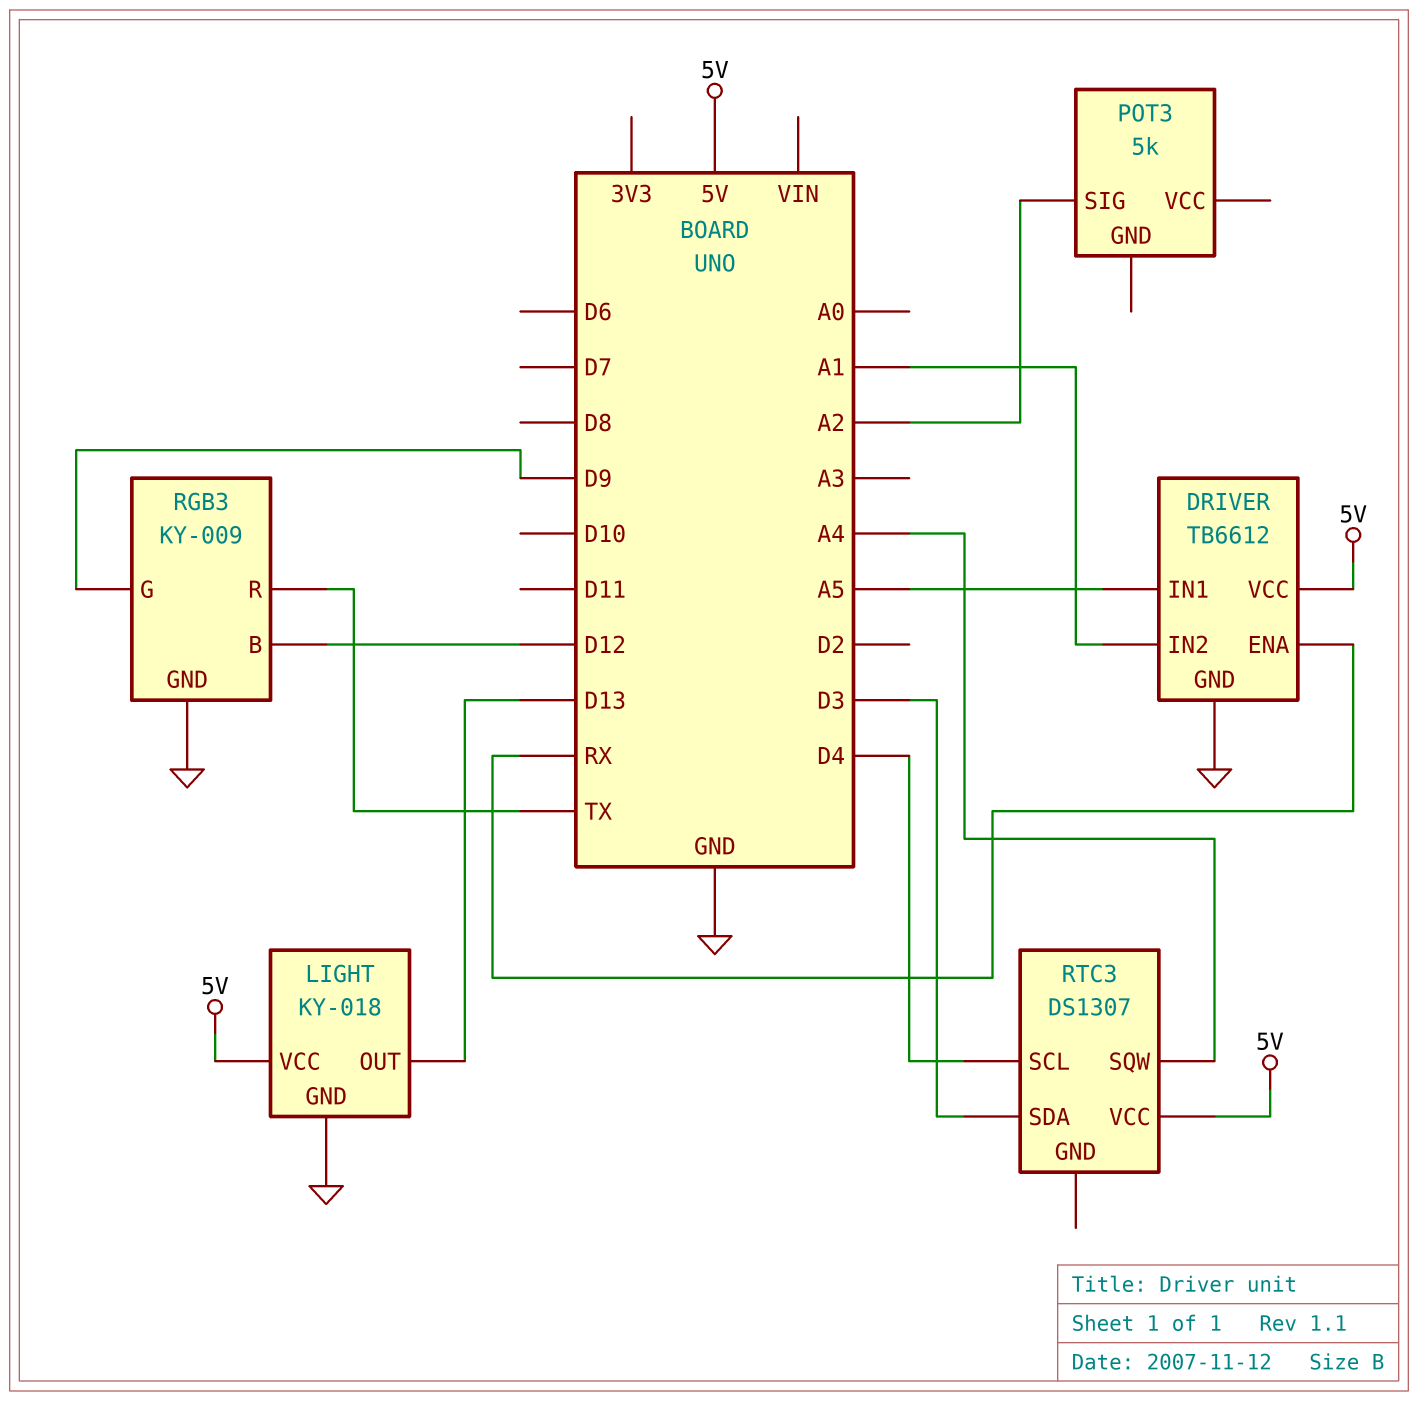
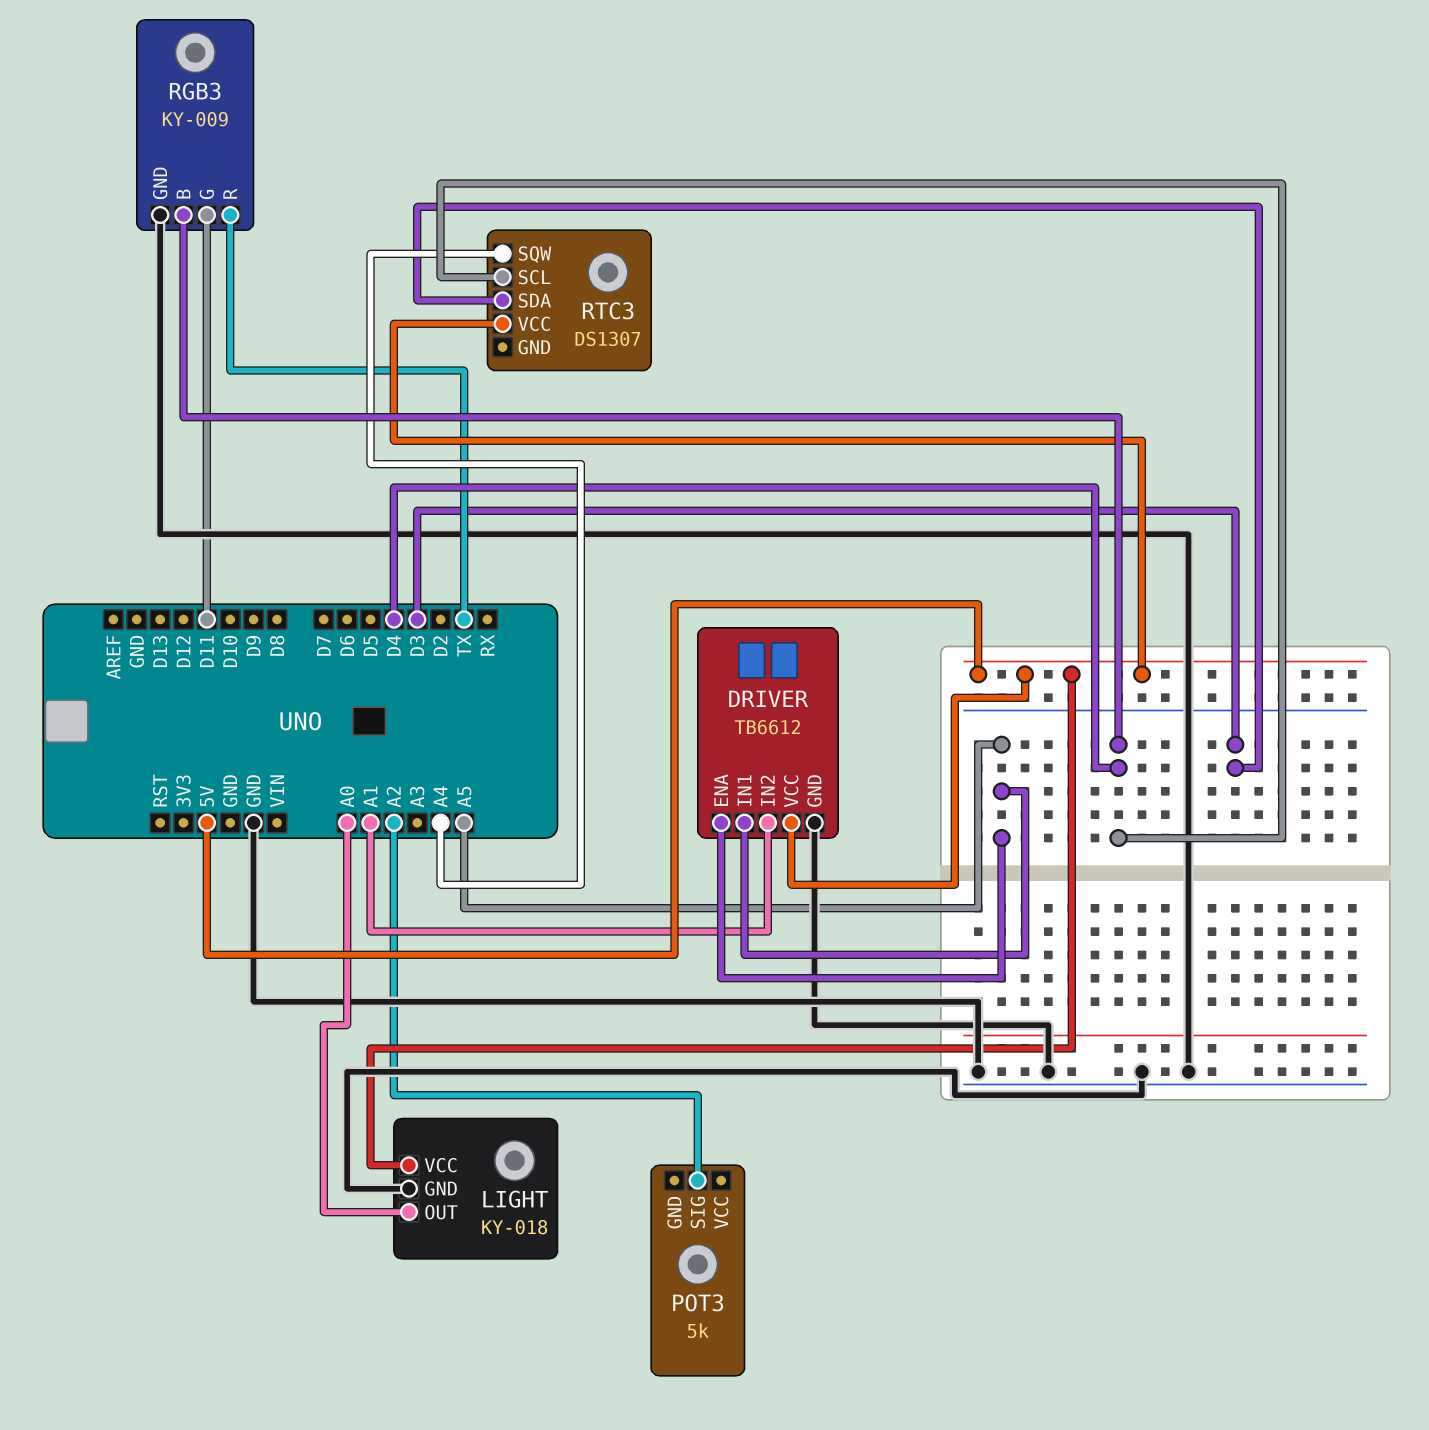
DRIVER pin ENA: RX -> A5
LIGHT pin OUT: D13 -> A0
RGB3 pin B: D12 -> D4
RGB3 pin G: D9 -> D11

